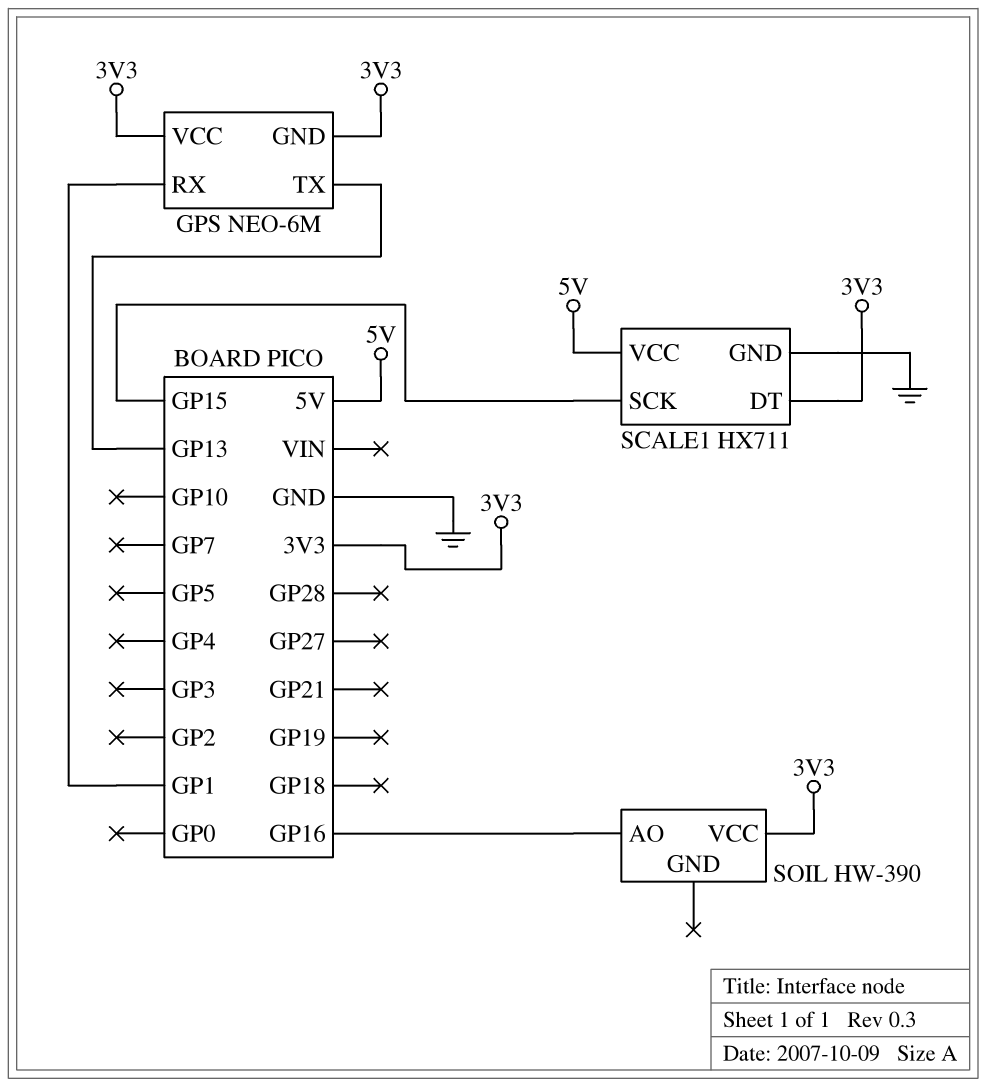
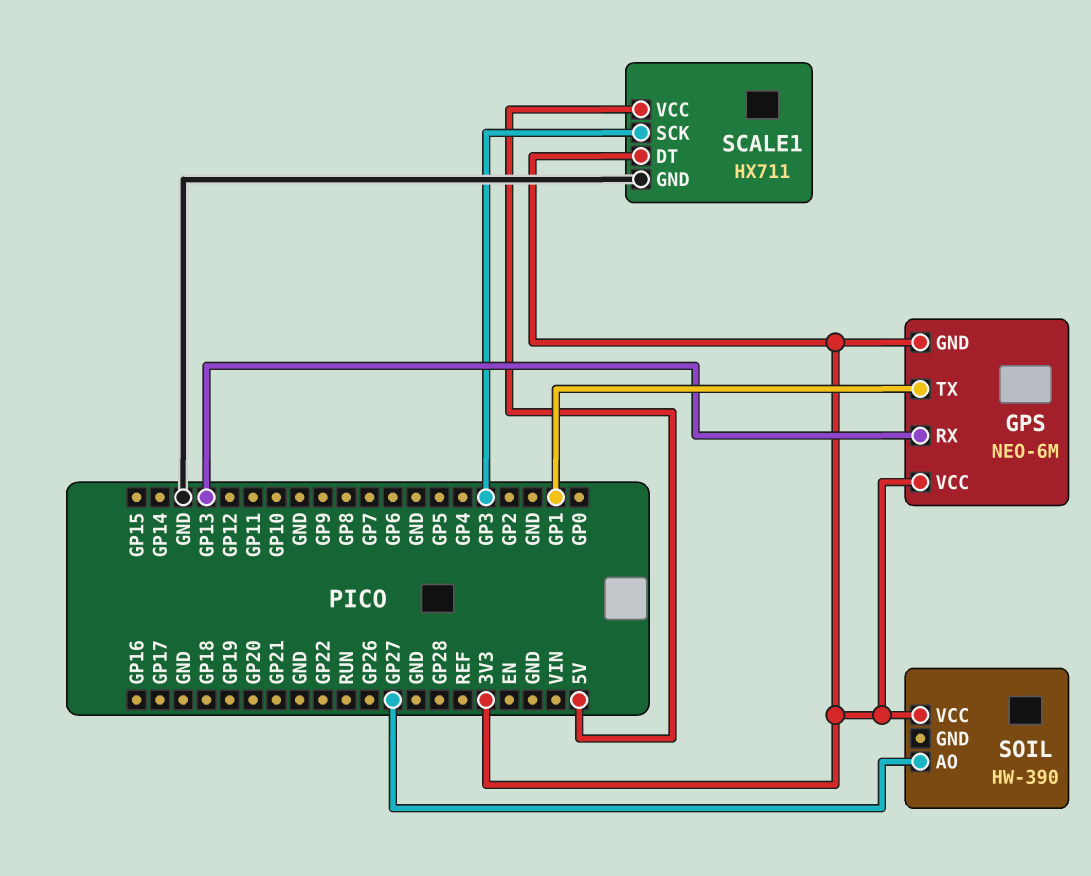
GPS pin RX: GP1 -> GP13
GPS pin TX: GP13 -> GP1
SCALE1 pin SCK: GP15 -> GP3
SOIL pin AO: GP16 -> GP27

